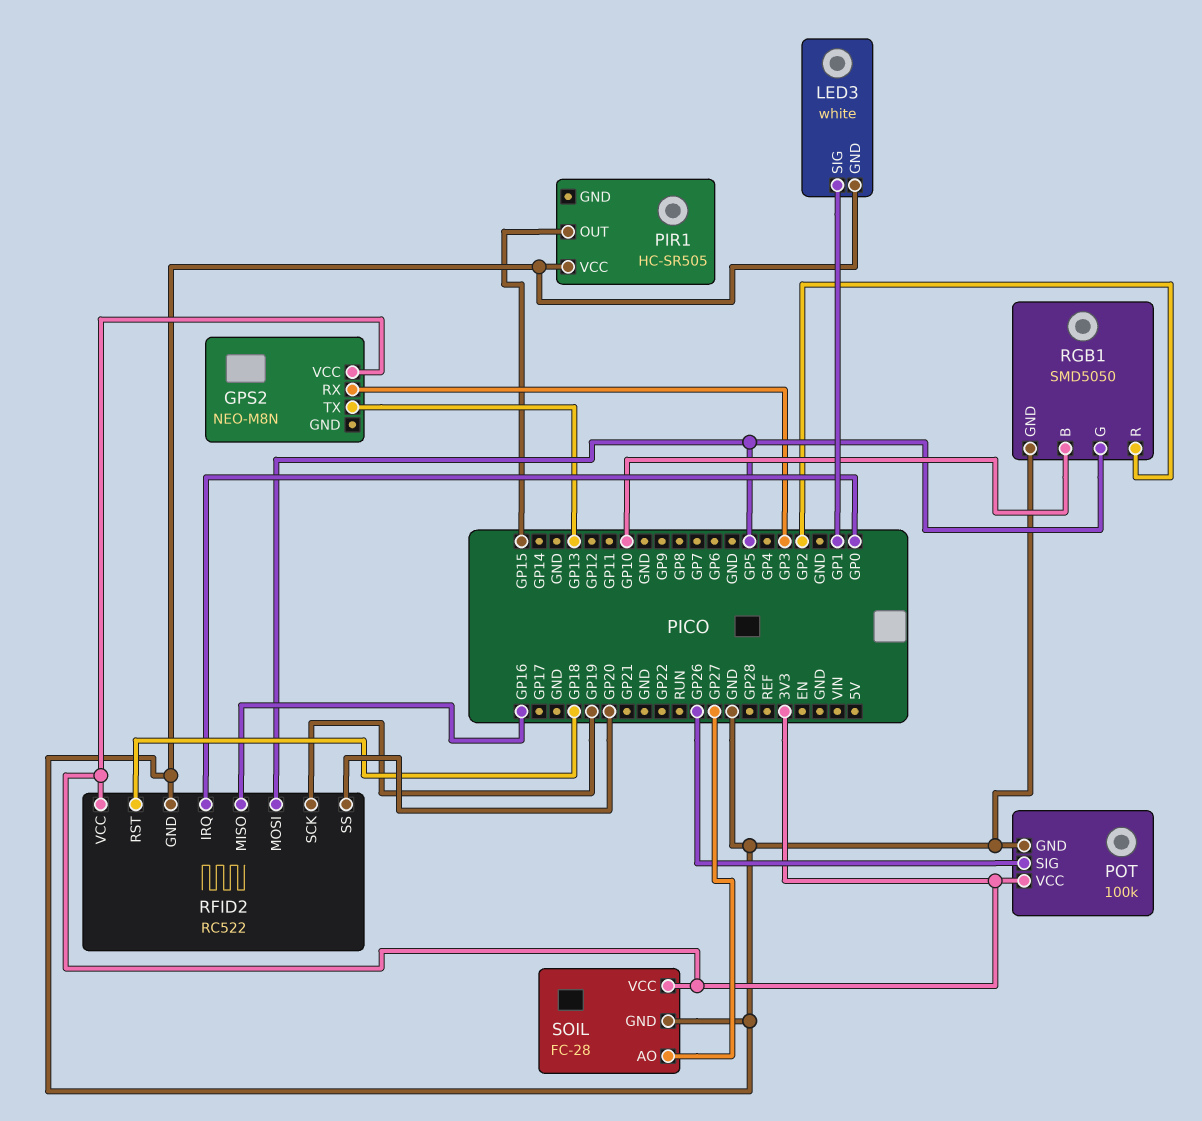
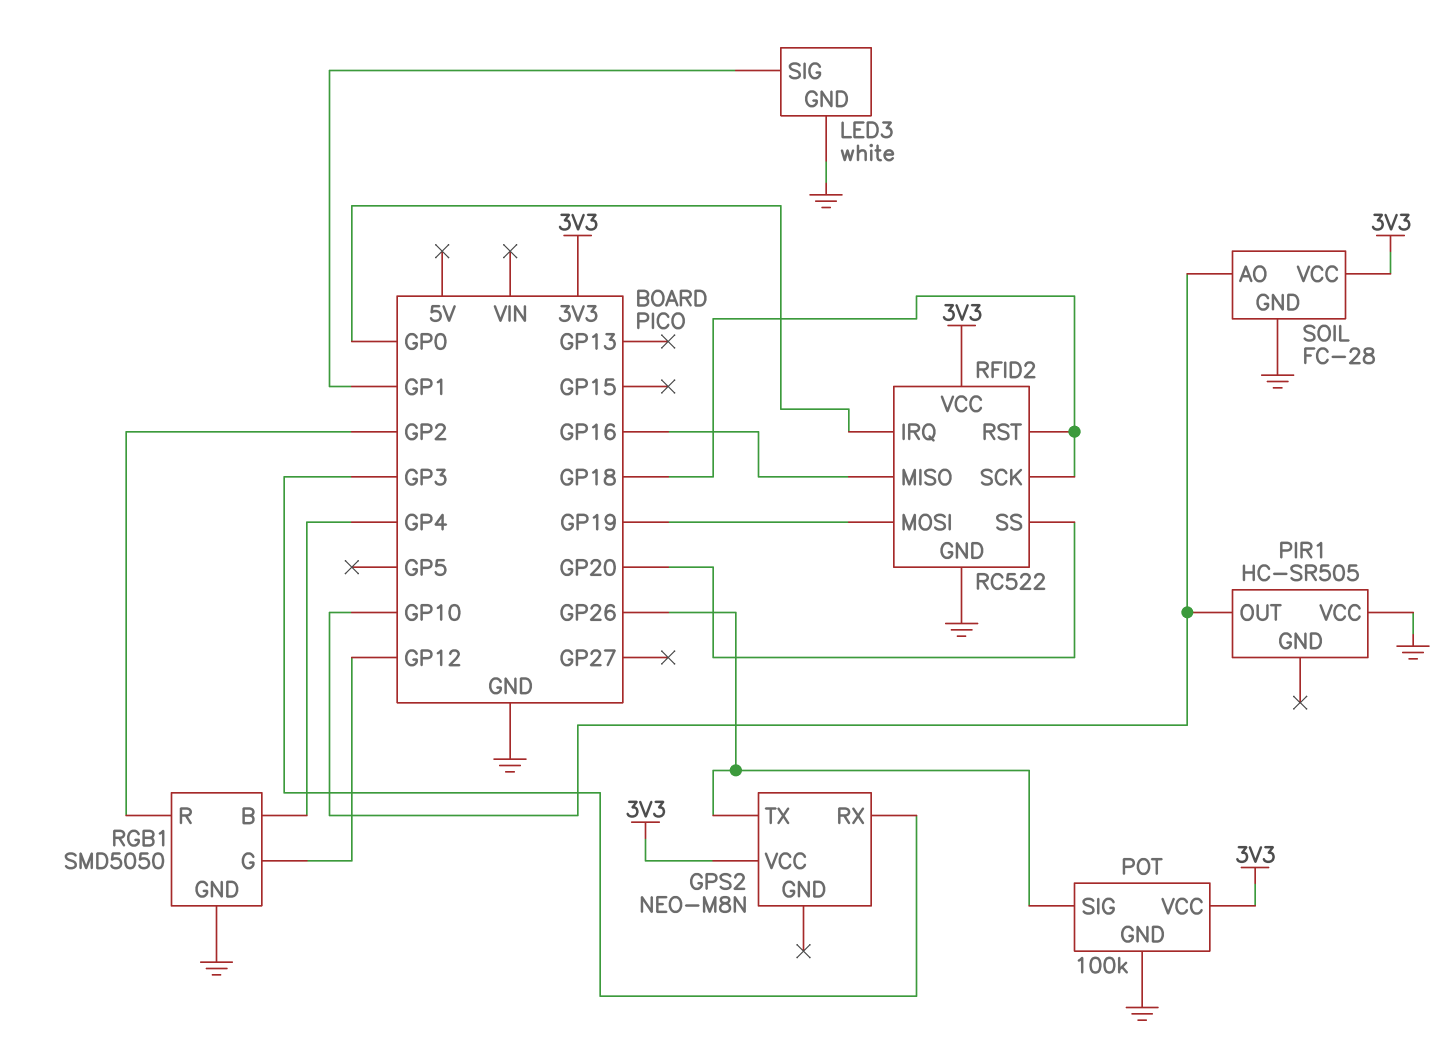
GPS2 pin TX: GP13 -> GP26
PIR1 pin OUT: GP15 -> GP10
RFID2 pin MOSI: GP5 -> GP19
RFID2 pin SCK: GP19 -> GP18
RGB1 pin B: GP10 -> GP4
RGB1 pin G: GP5 -> GP12
SOIL pin AO: GP27 -> GP10

